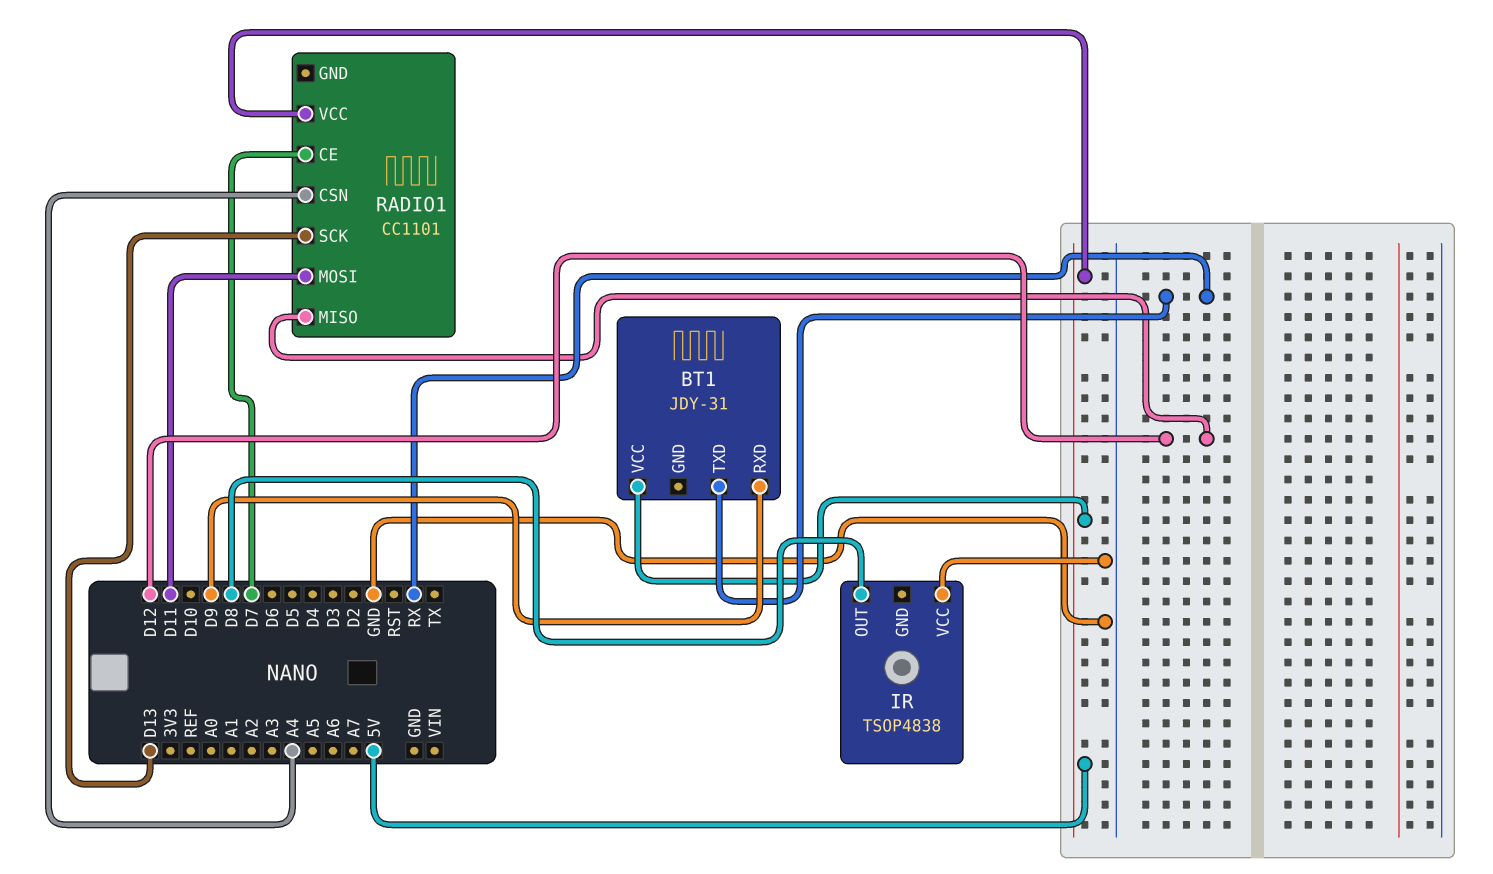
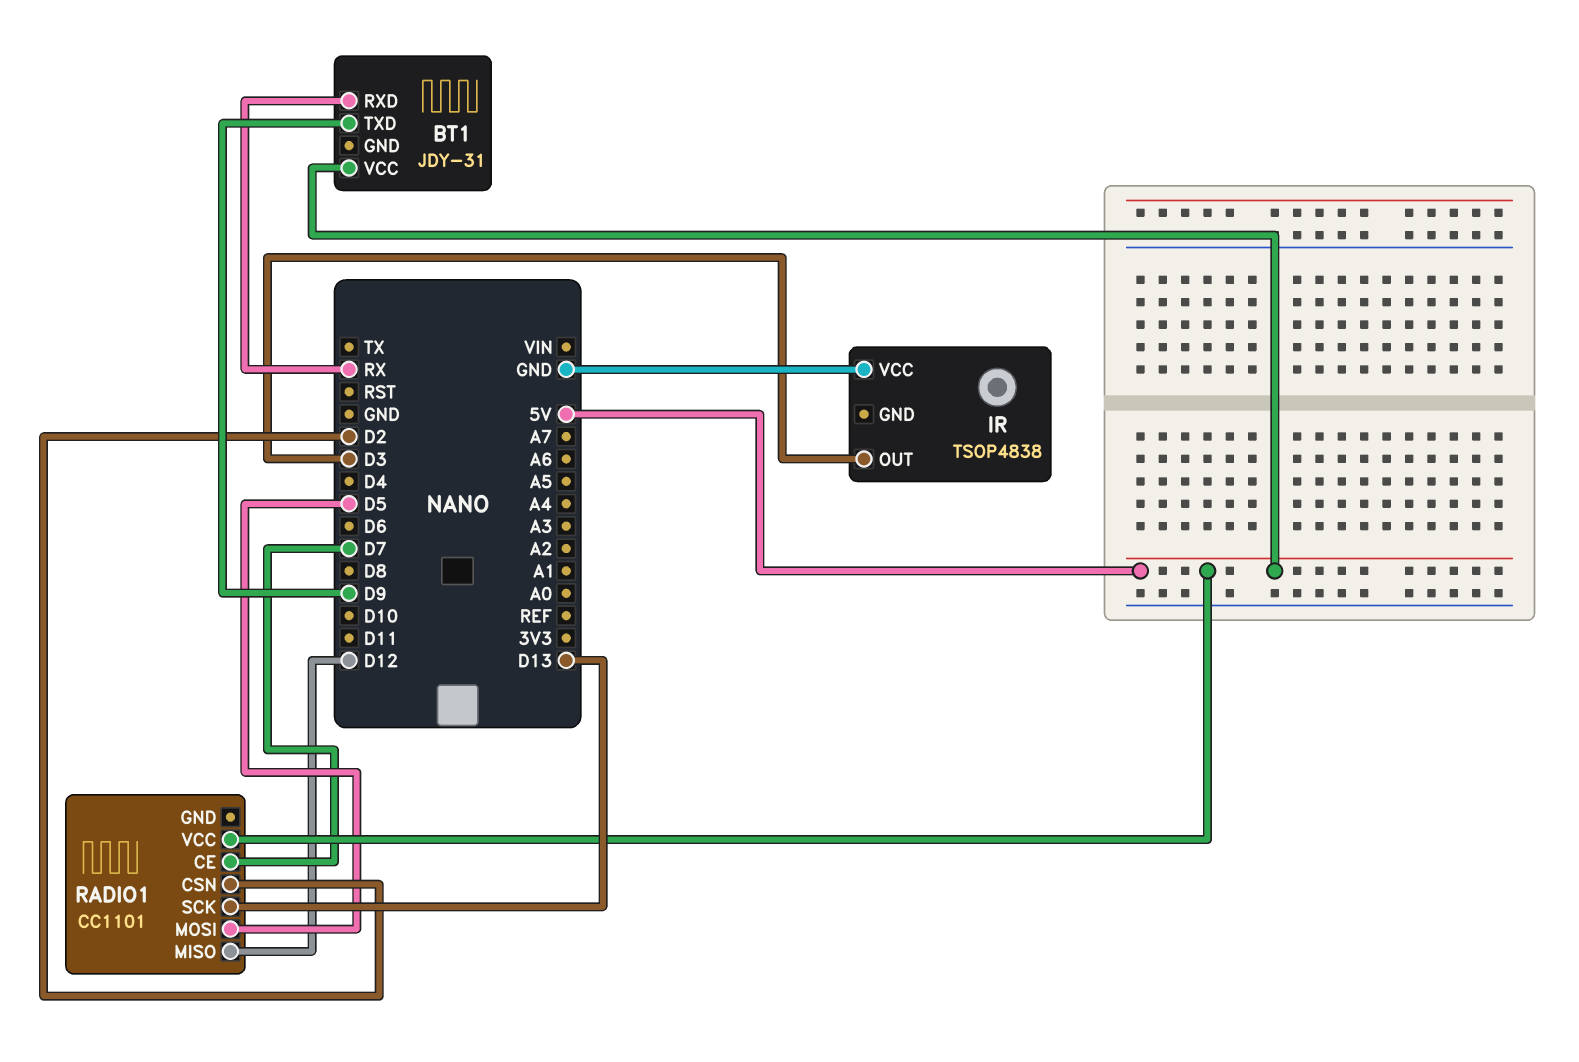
BT1 pin RXD: D9 -> RX
BT1 pin TXD: RX -> D9
IR pin OUT: D8 -> D3
RADIO1 pin CSN: A4 -> D2
RADIO1 pin MOSI: D11 -> D5

